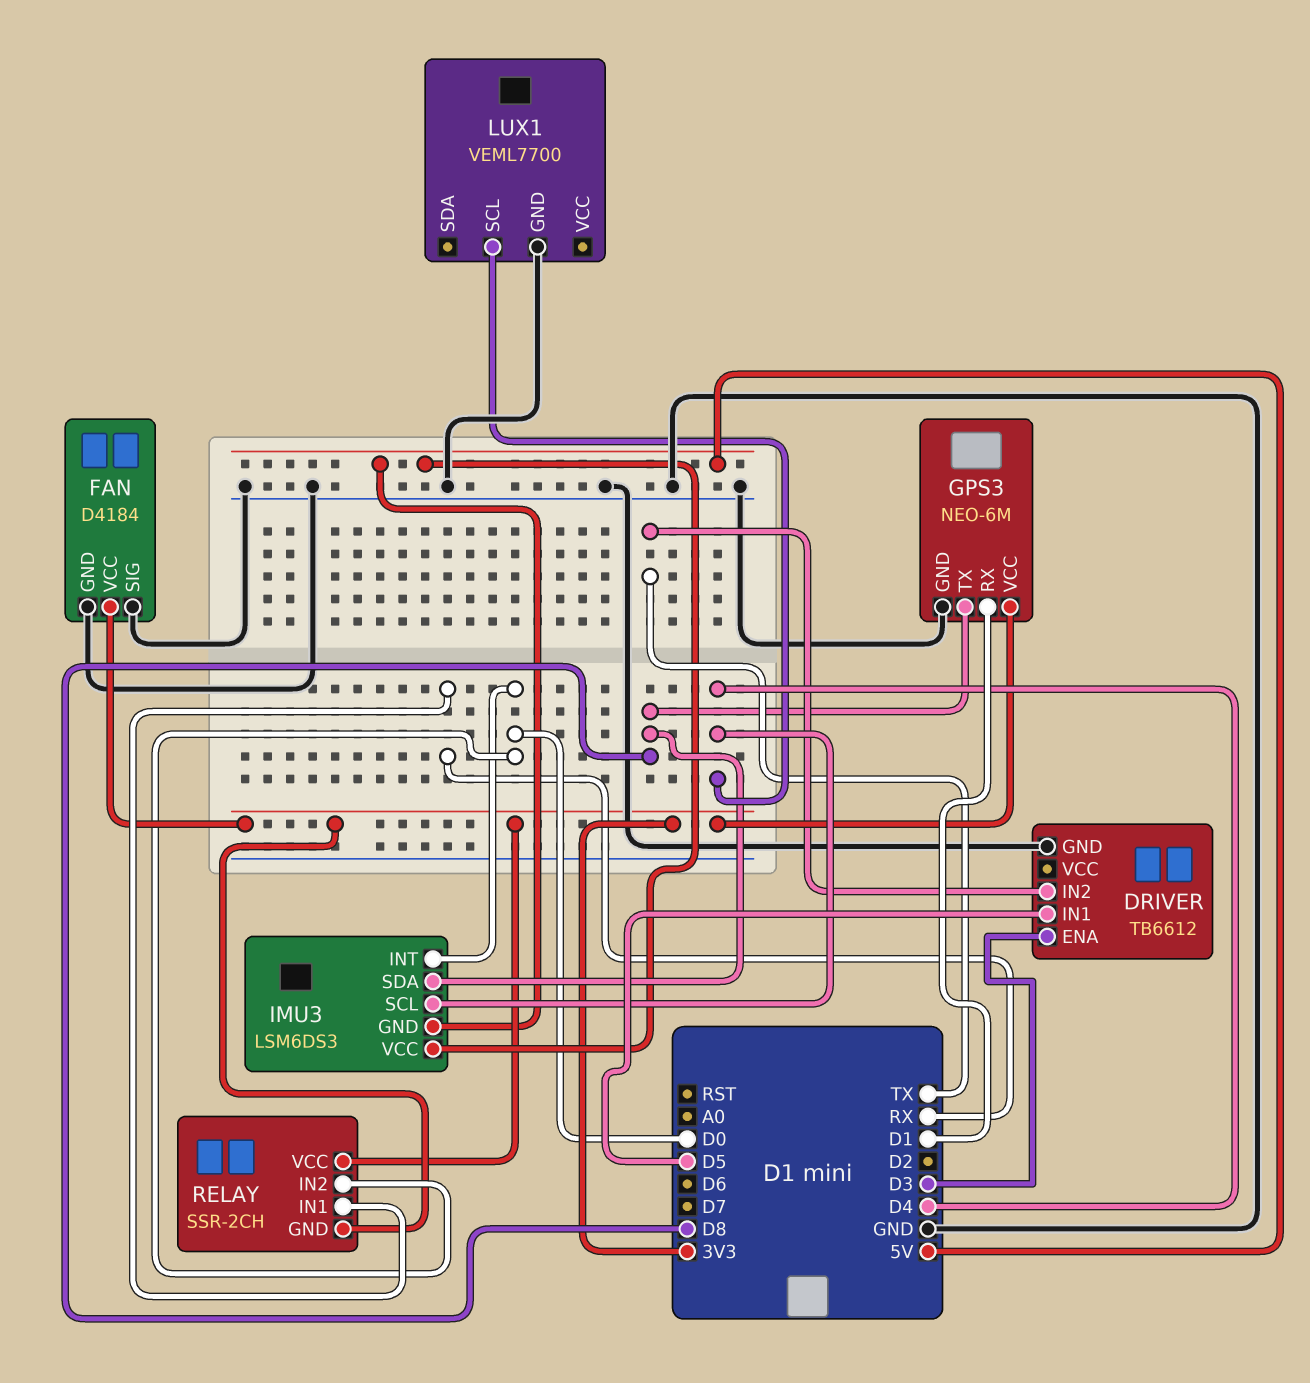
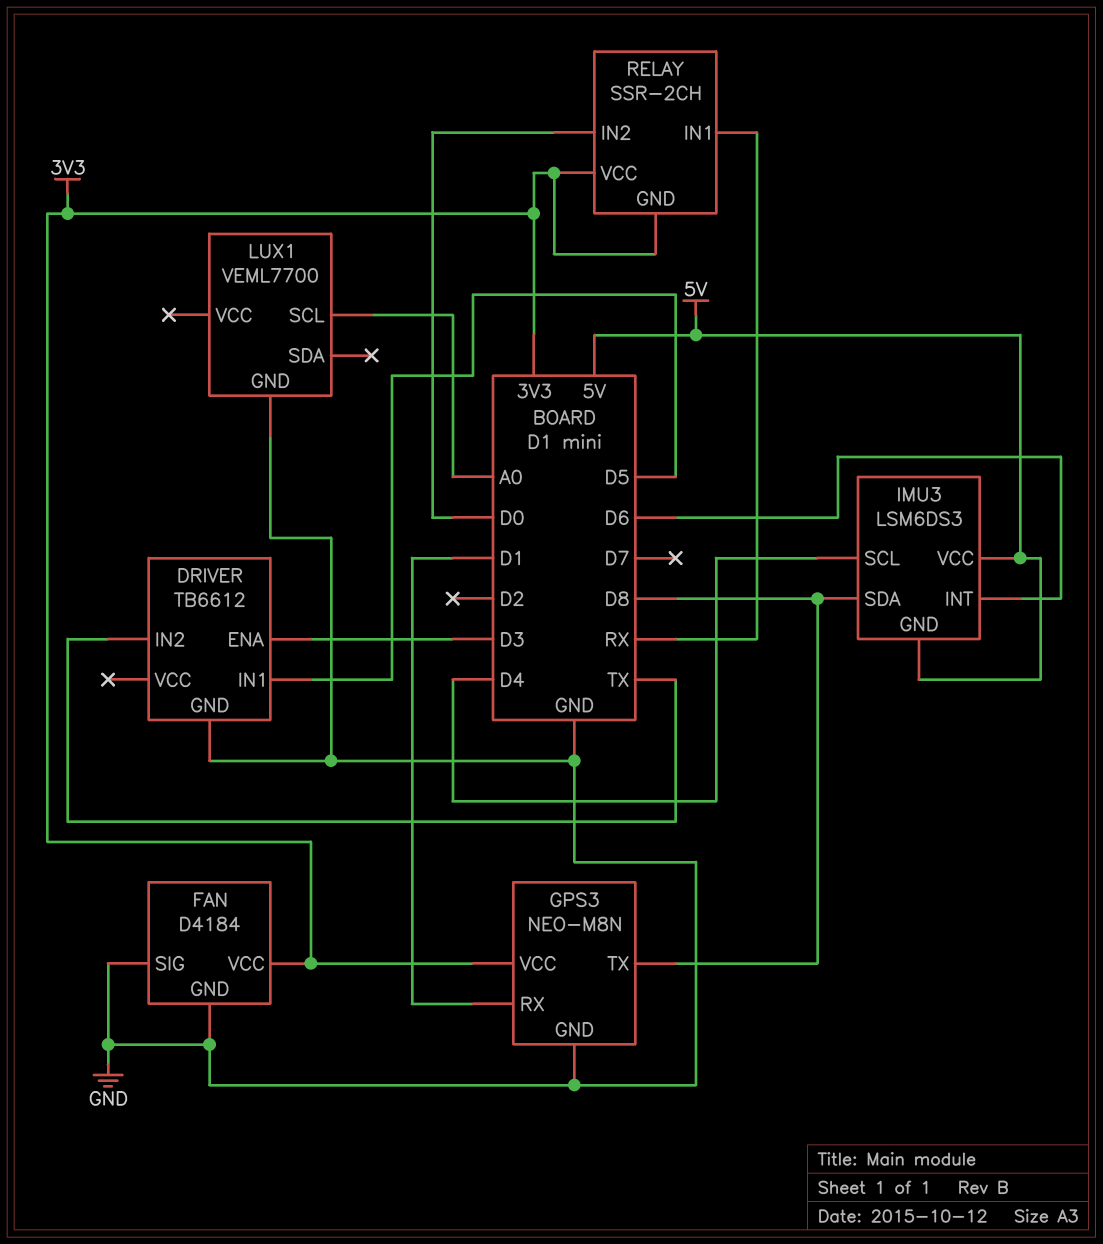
GPS3: NEO-6M -> NEO-M8N
IMU3 pin INT: D0 -> D6
LUX1 pin SCL: D4 -> A0

